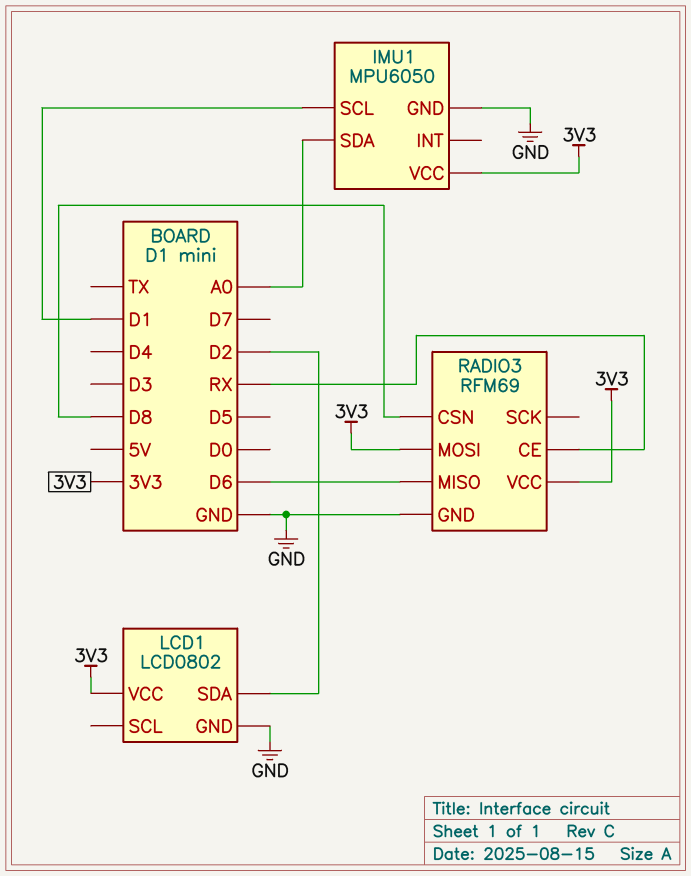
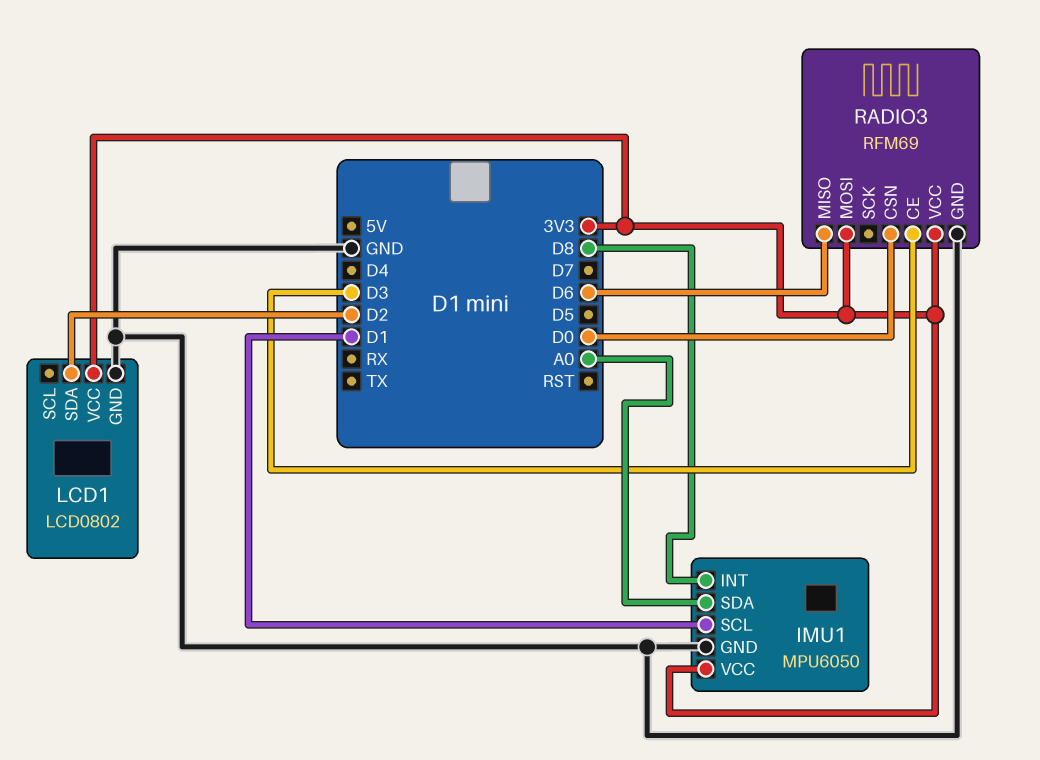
IMU1 pin INT: none -> D8
RADIO3 pin CE: RX -> D3
RADIO3 pin CSN: D8 -> D0

